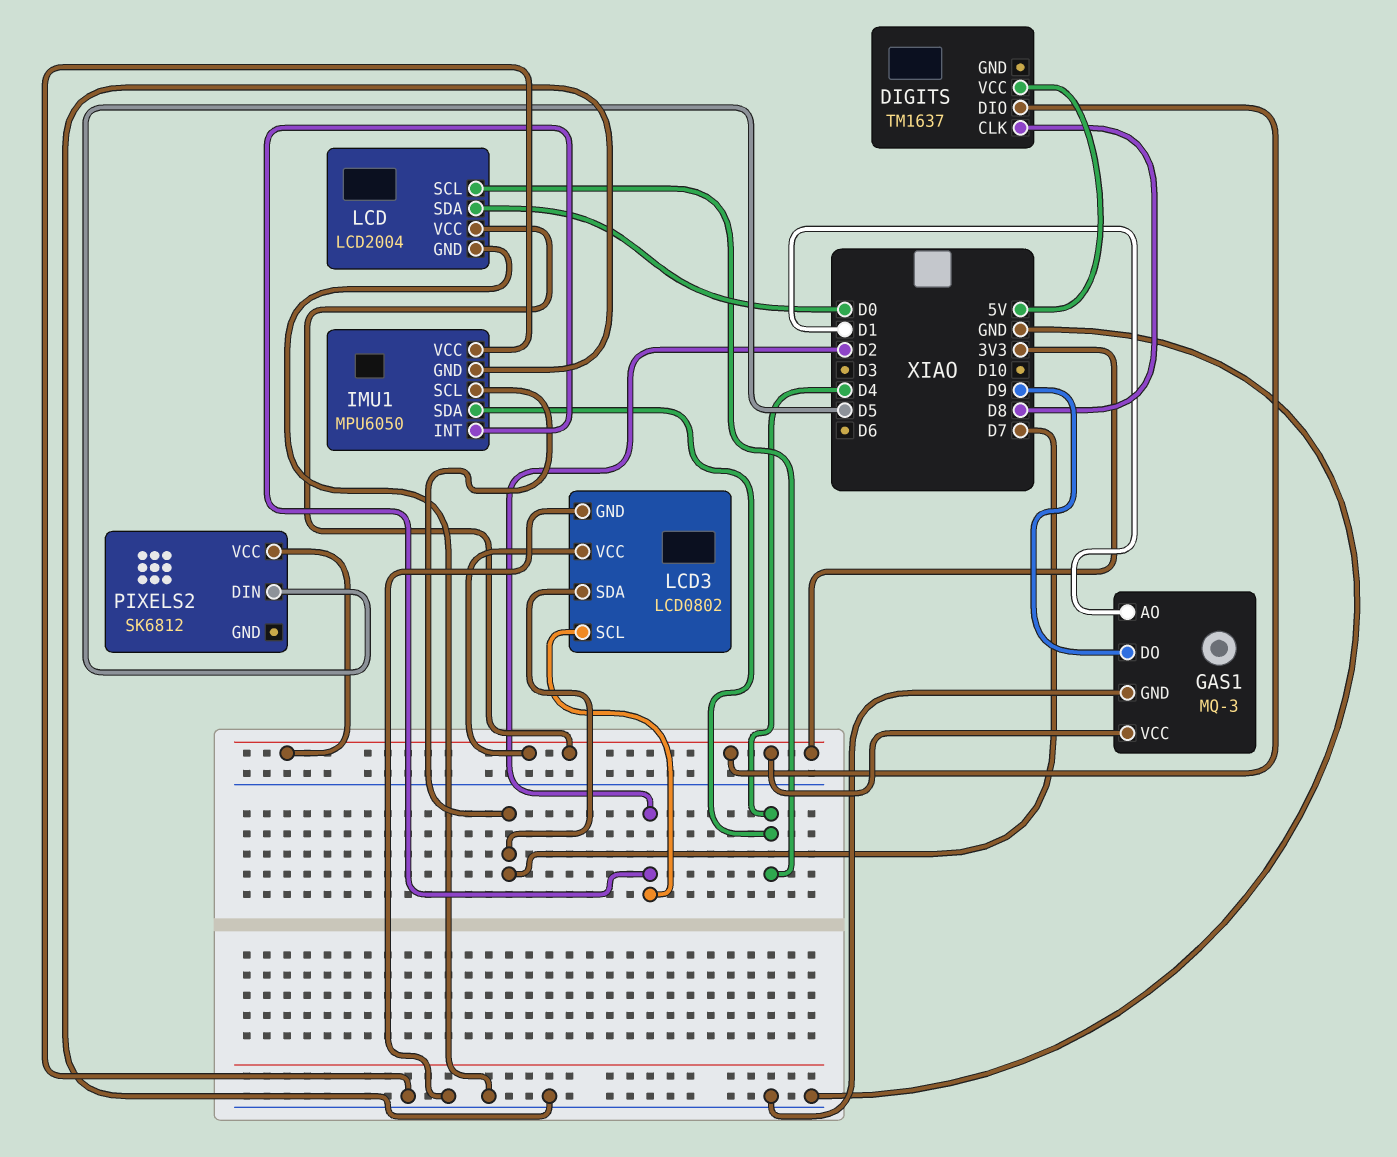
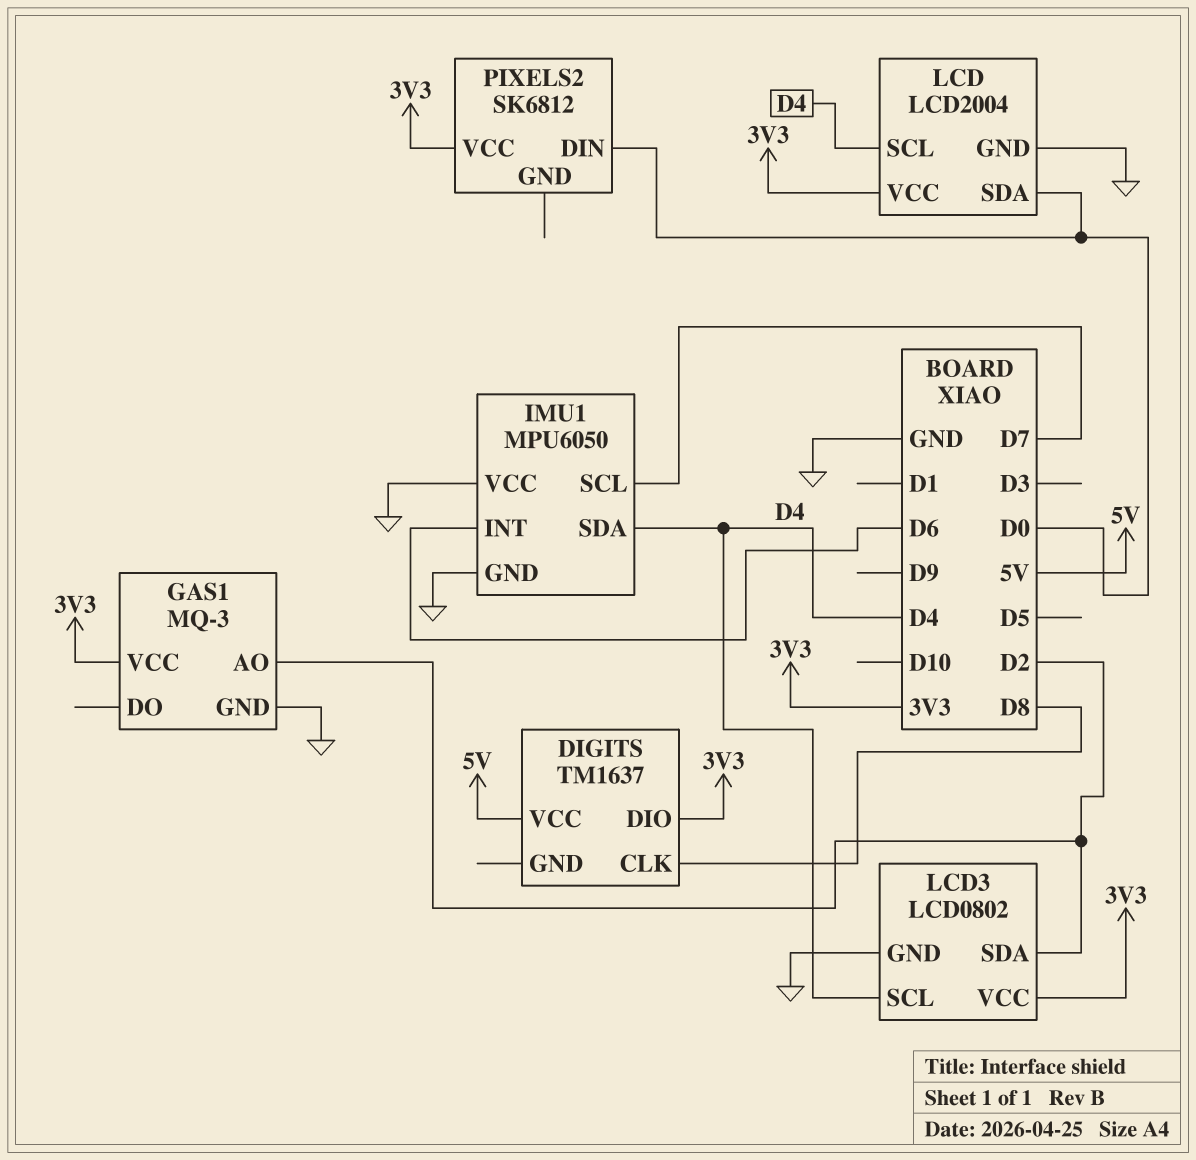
GAS1 pin AO: D1 -> D2
GAS1 pin DO: D9 -> none
IMU1 pin INT: D2 -> D6
LCD3 pin SCL: D2 -> D4
LCD3 pin SDA: D7 -> D2
PIXELS2 pin DIN: D5 -> D0

